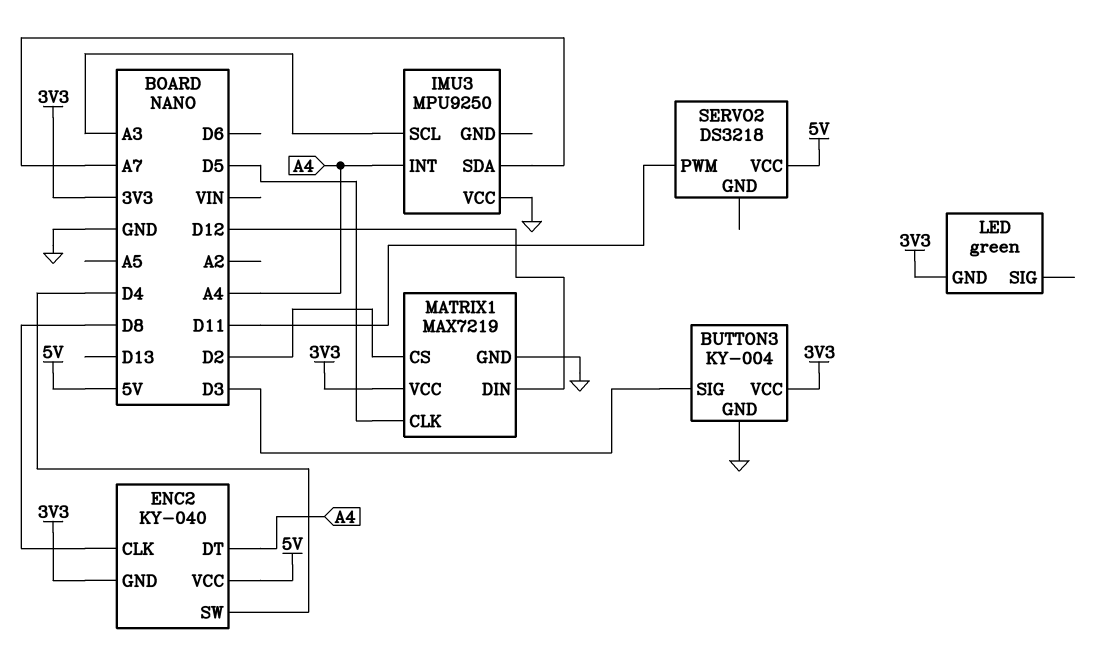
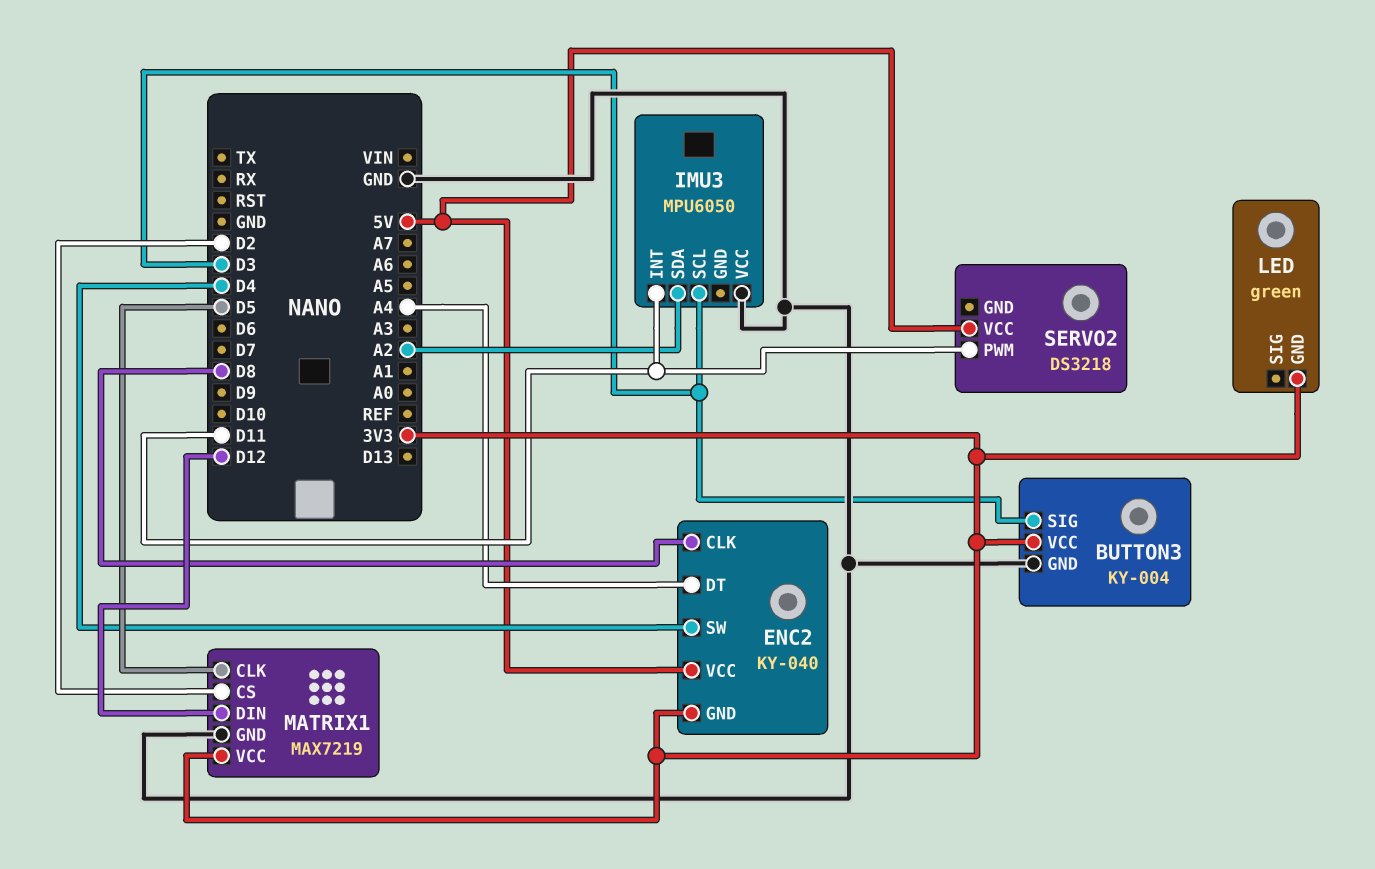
IMU3: MPU9250 -> MPU6050
IMU3 pin INT: A4 -> D11
IMU3 pin SCL: A3 -> D3
IMU3 pin SDA: A7 -> A2

